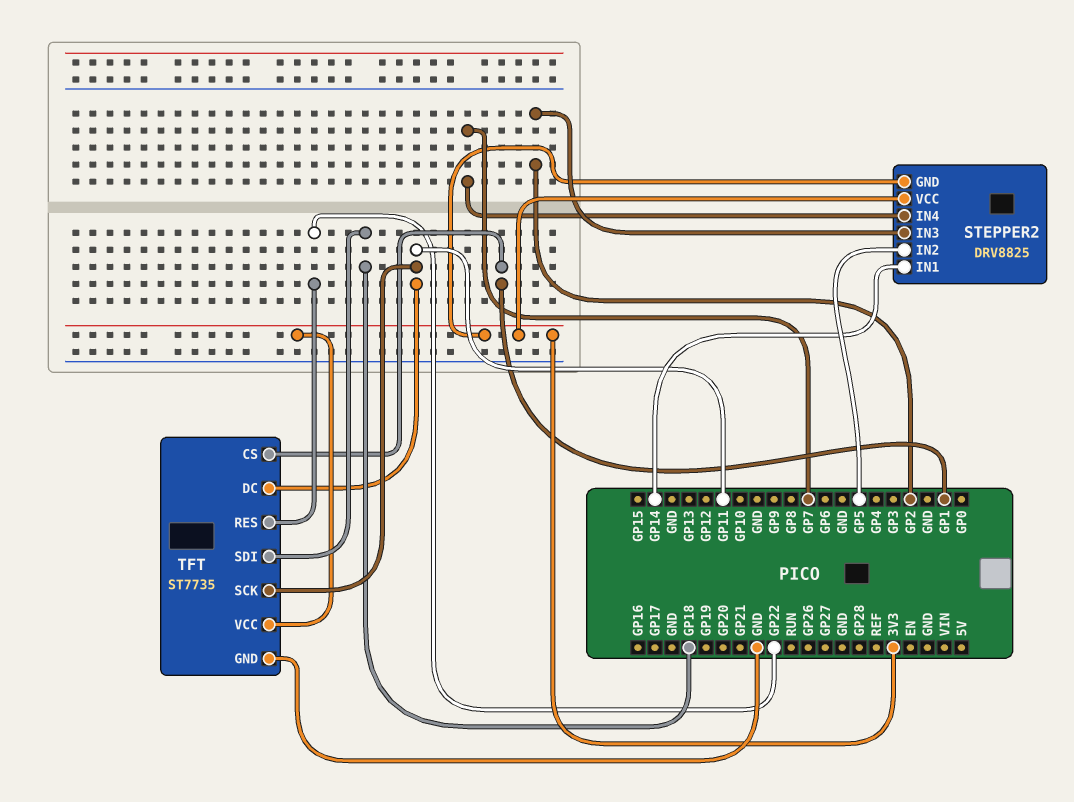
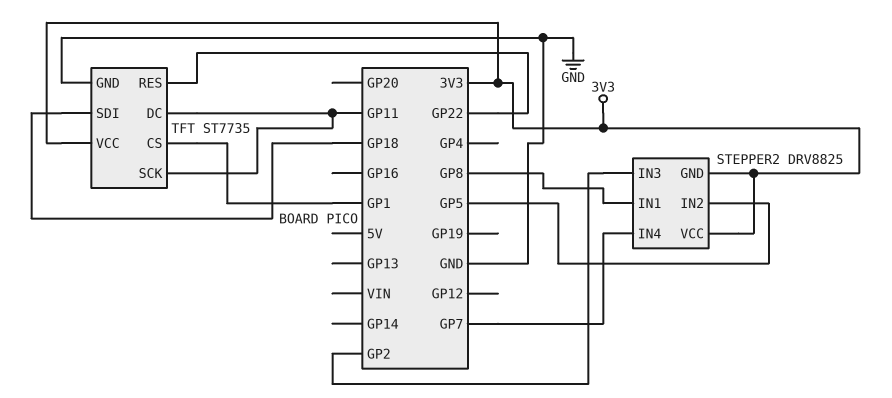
STEPPER2 pin IN1: GP14 -> GP8

